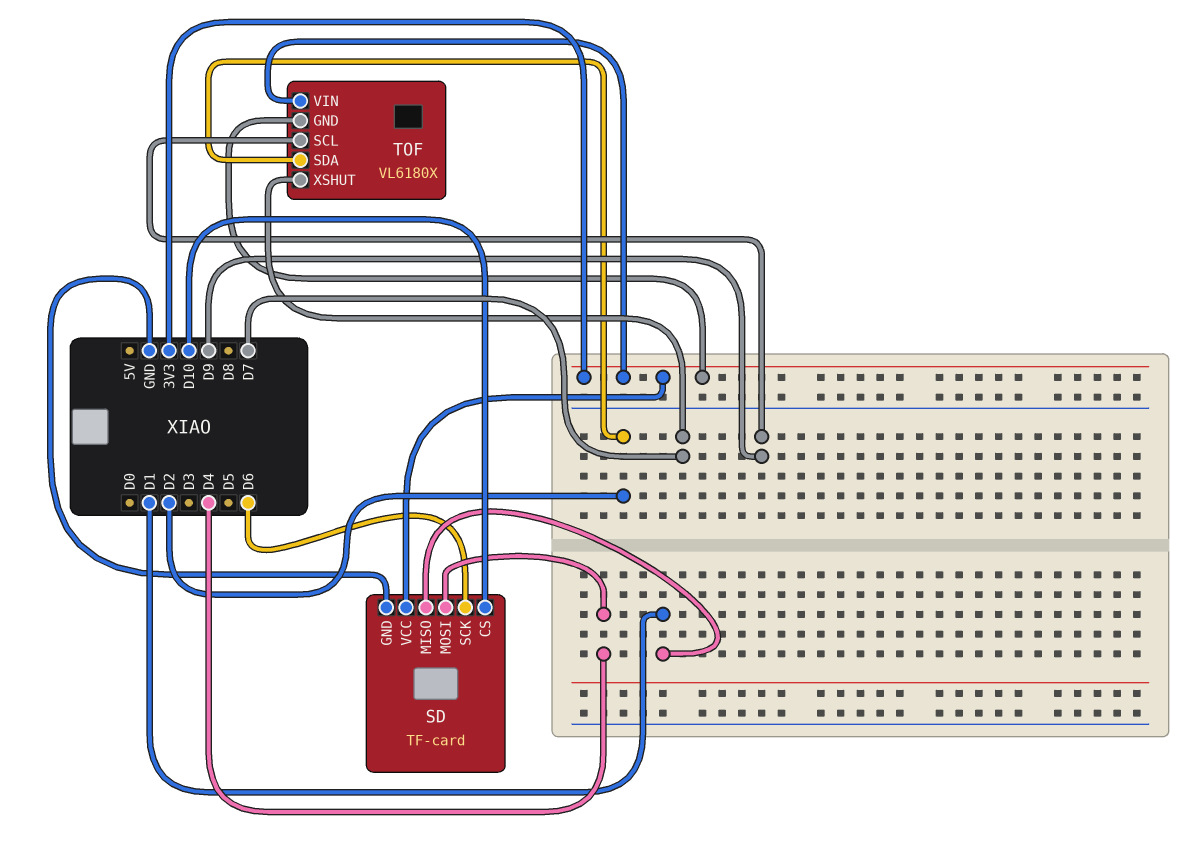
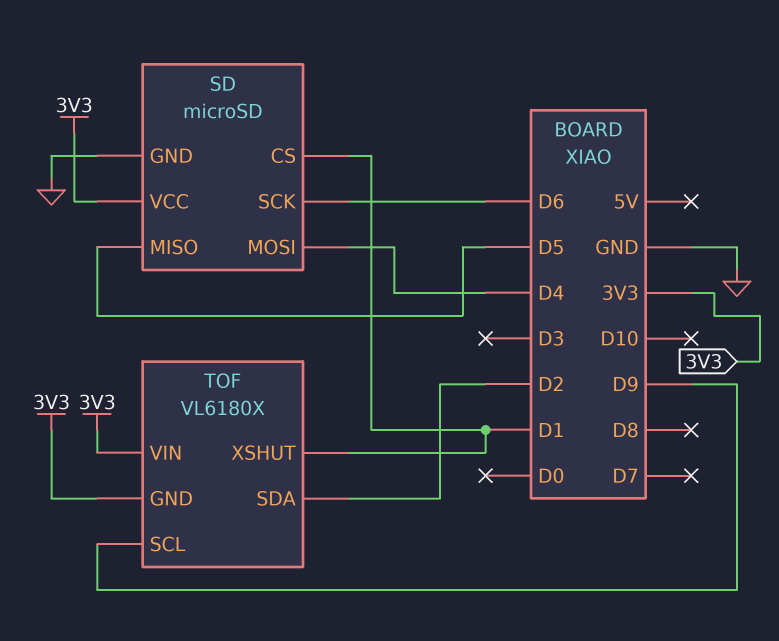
SD: TF-card -> microSD
SD pin CS: D10 -> D1
SD pin MISO: D1 -> D5
TOF pin XSHUT: D7 -> D1

